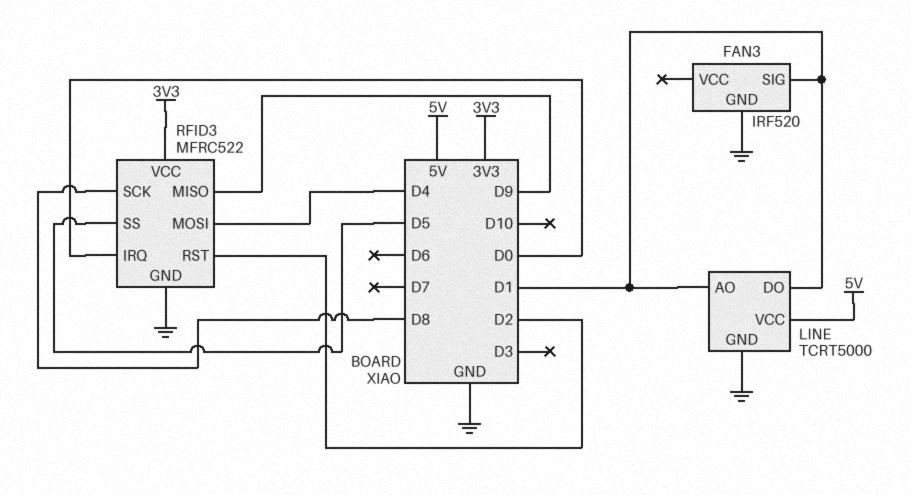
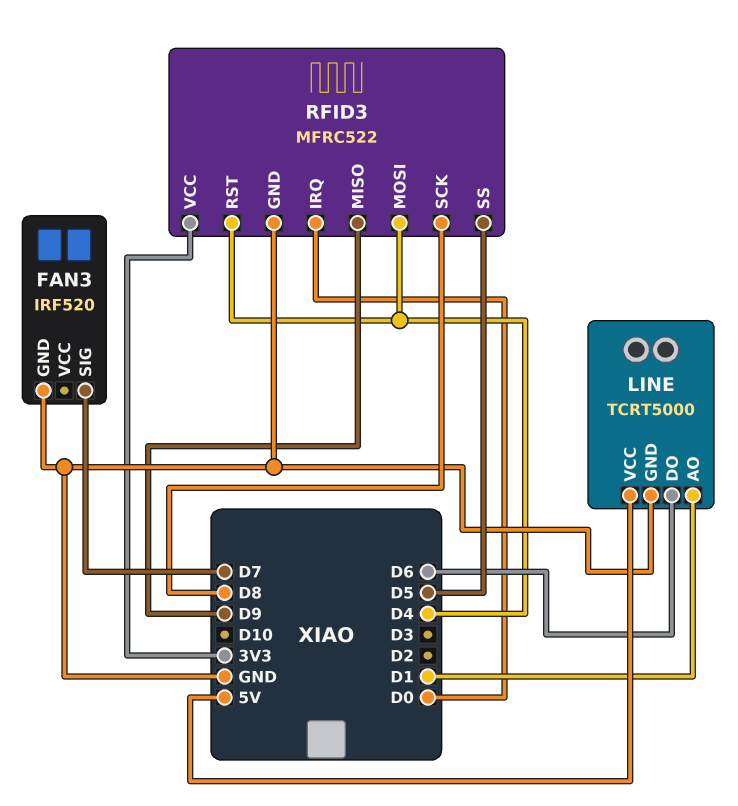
FAN3 pin SIG: D1 -> D7
LINE pin DO: D1 -> D6
RFID3 pin RST: D2 -> D4

